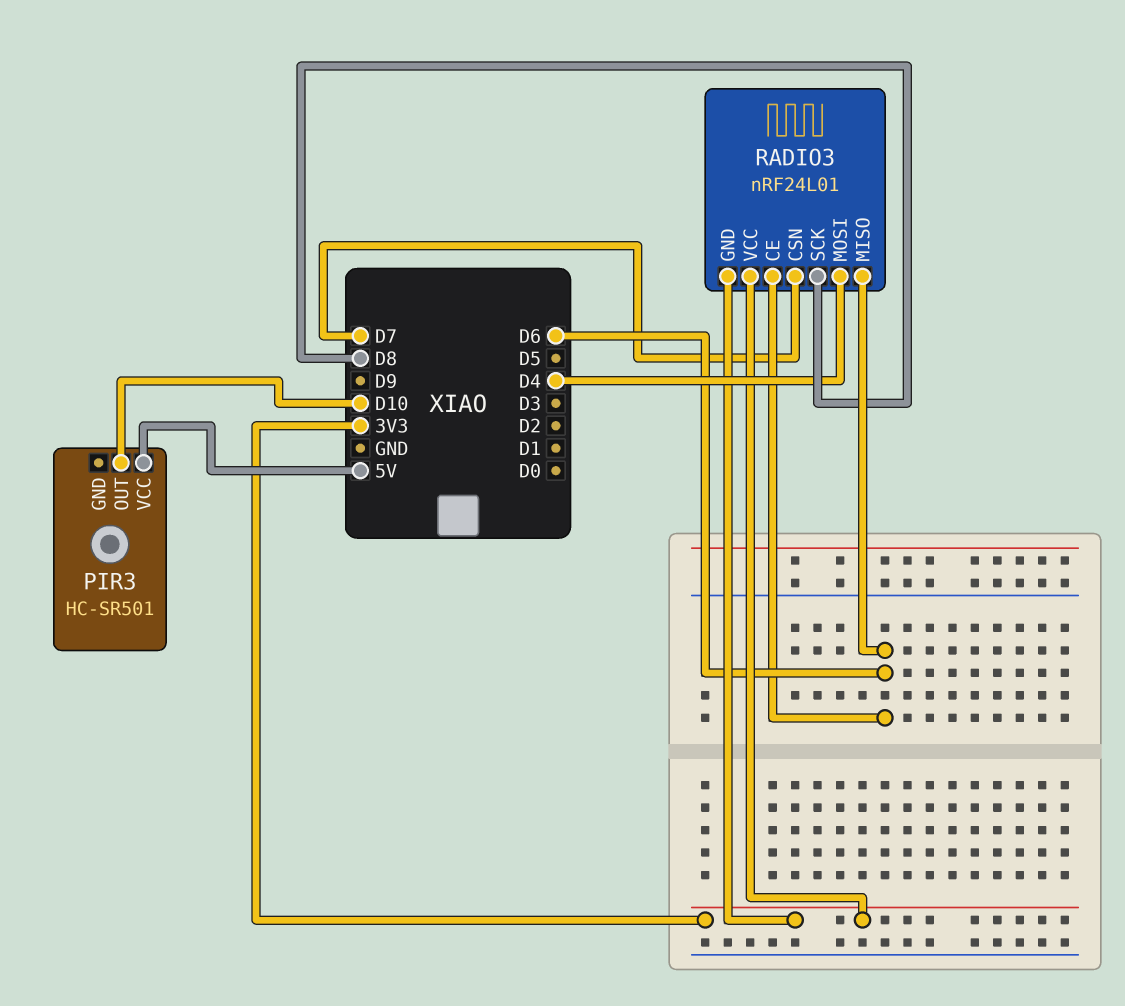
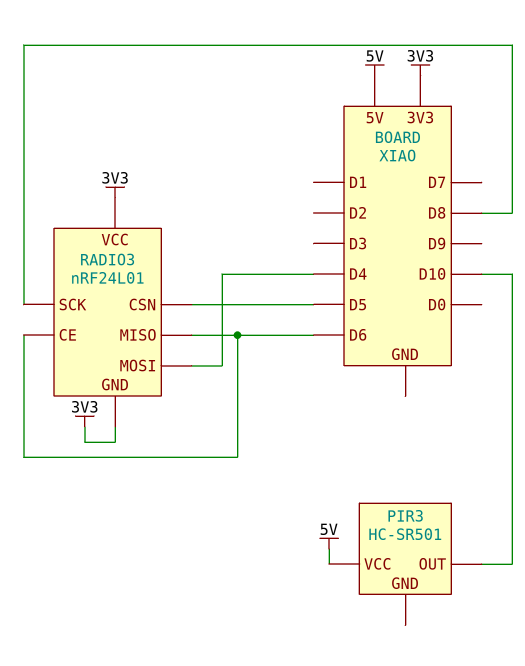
RADIO3 pin CSN: D7 -> D5

